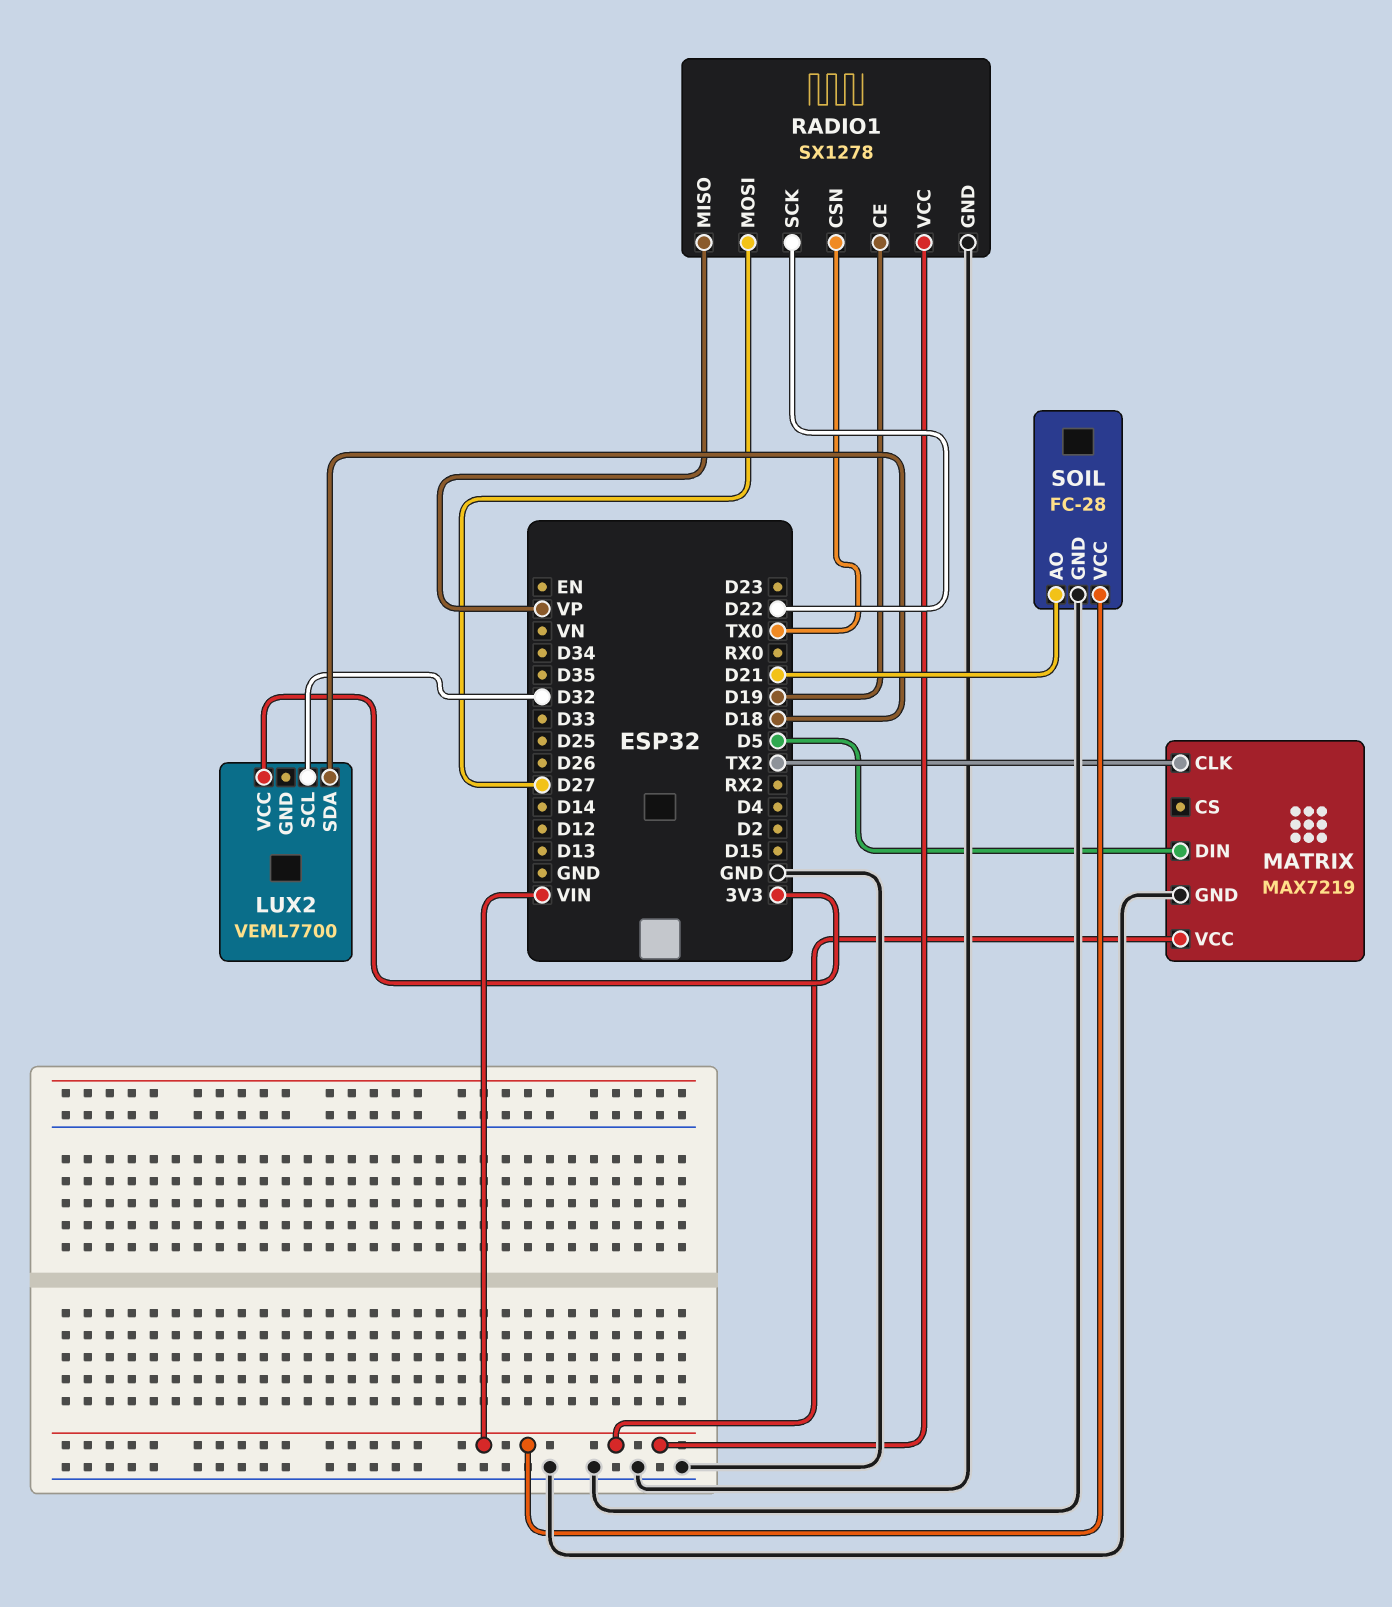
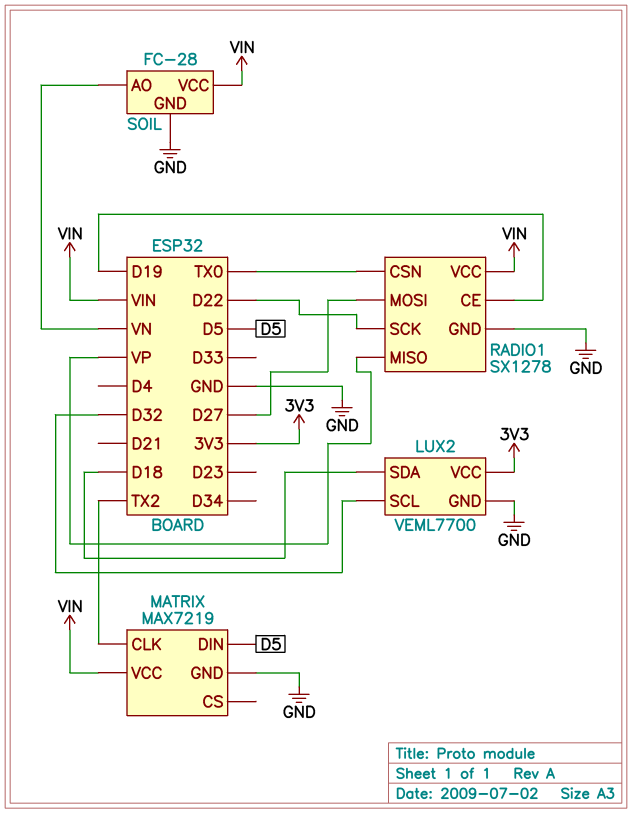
LUX2 pin GND: none -> GND
SOIL pin AO: D21 -> VN

